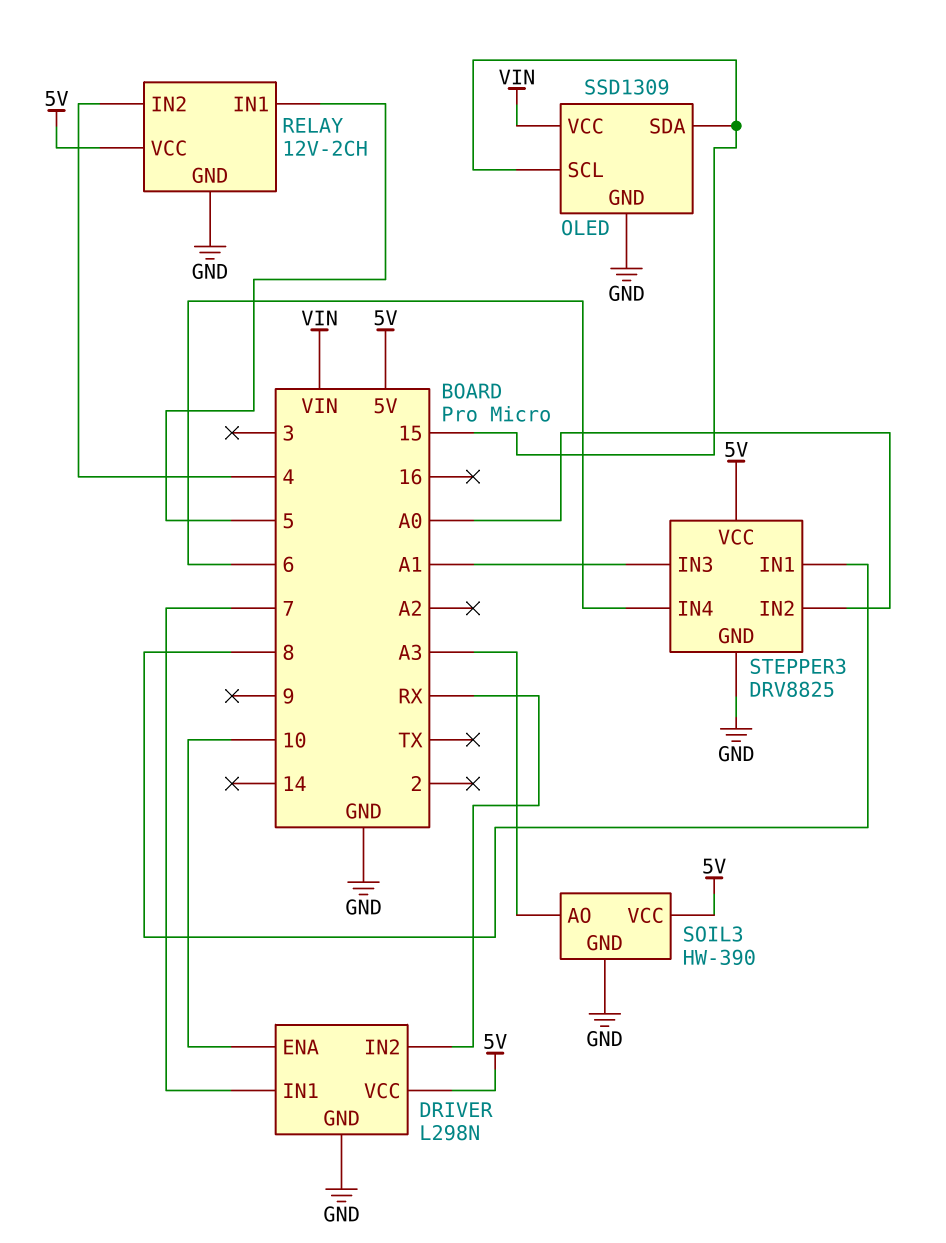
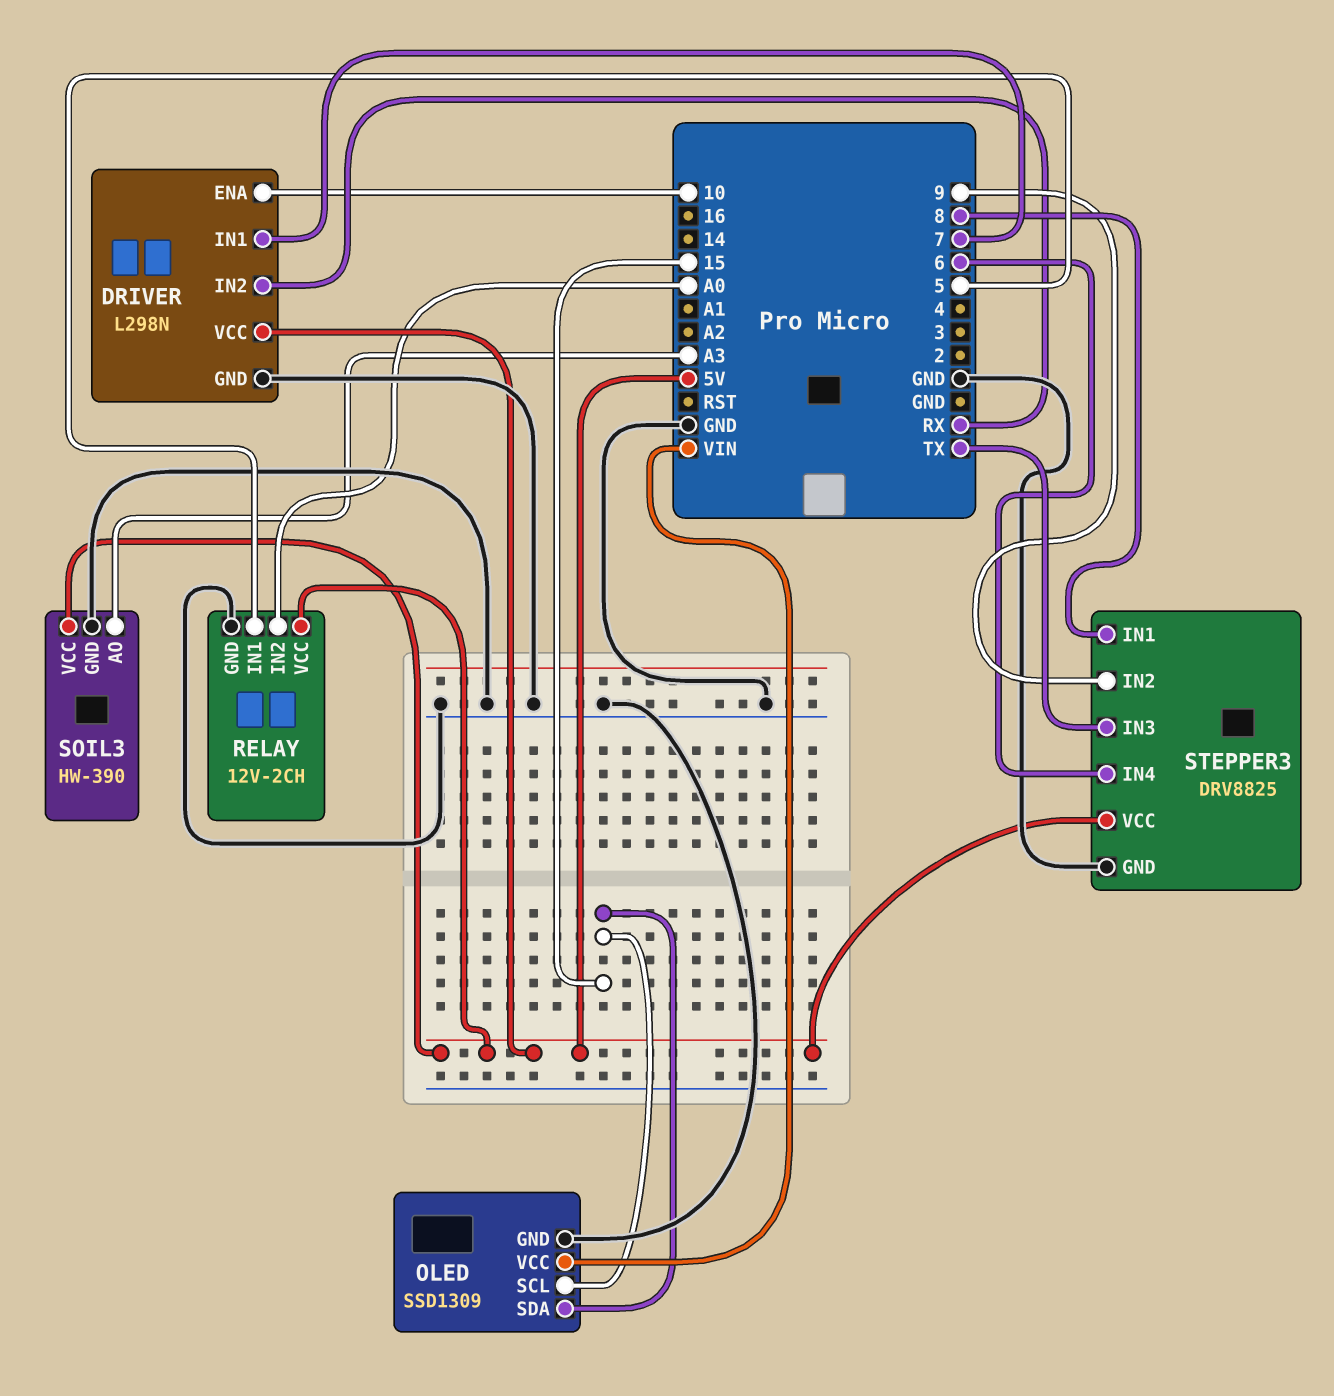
RELAY pin IN2: 4 -> A0
STEPPER3 pin IN2: A0 -> 9
STEPPER3 pin IN3: A1 -> TX

